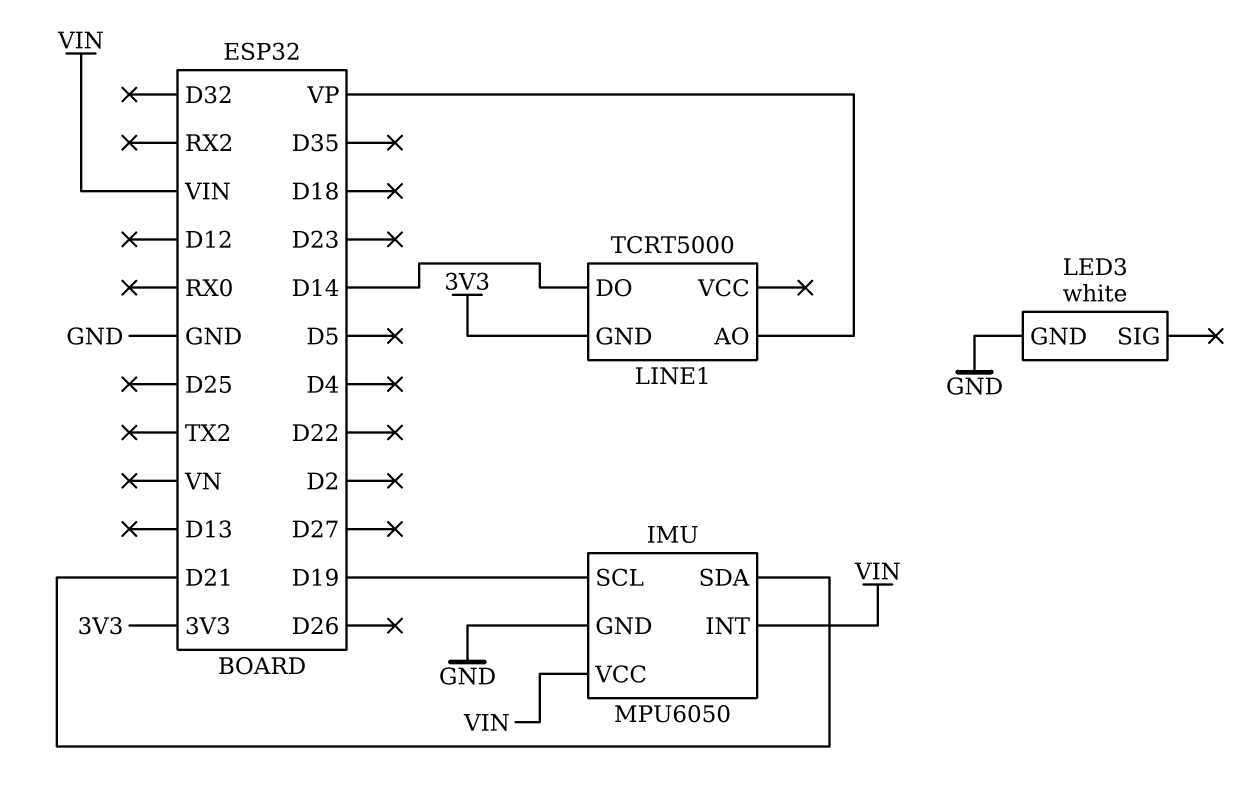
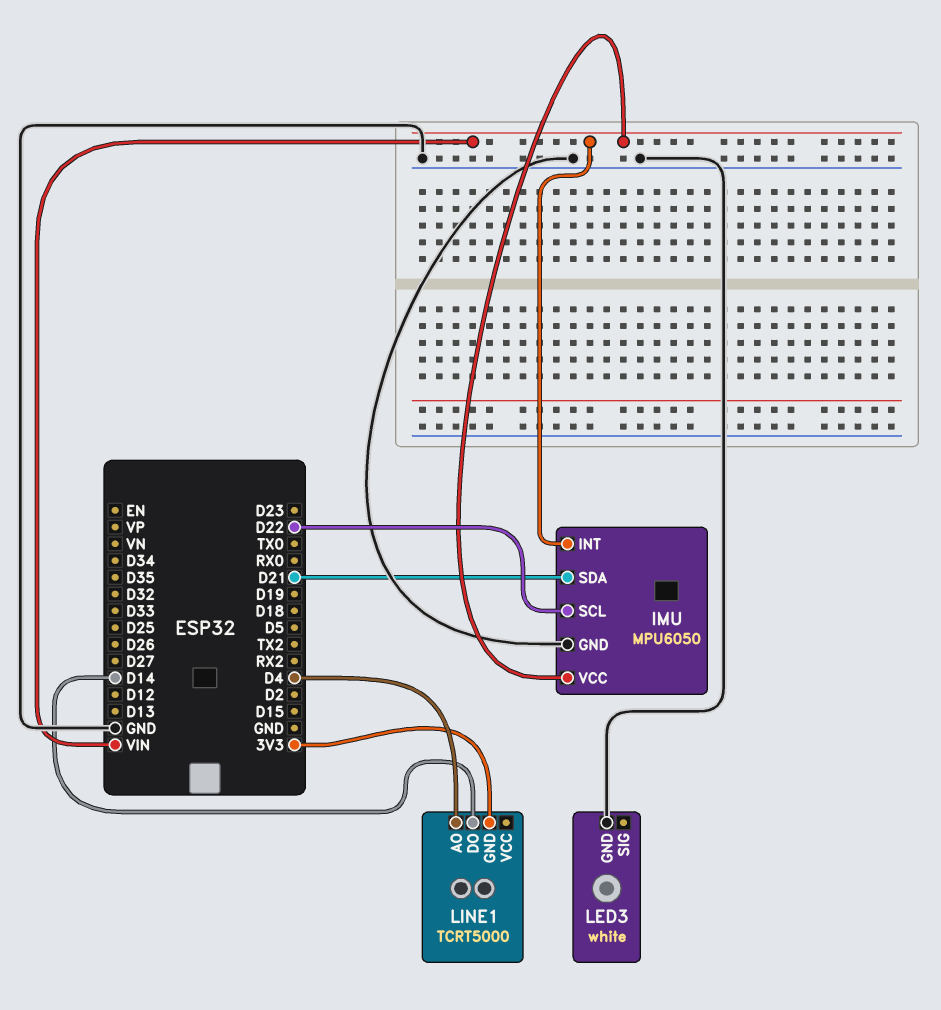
IMU pin SCL: D19 -> D22
LINE1 pin AO: VP -> D4

